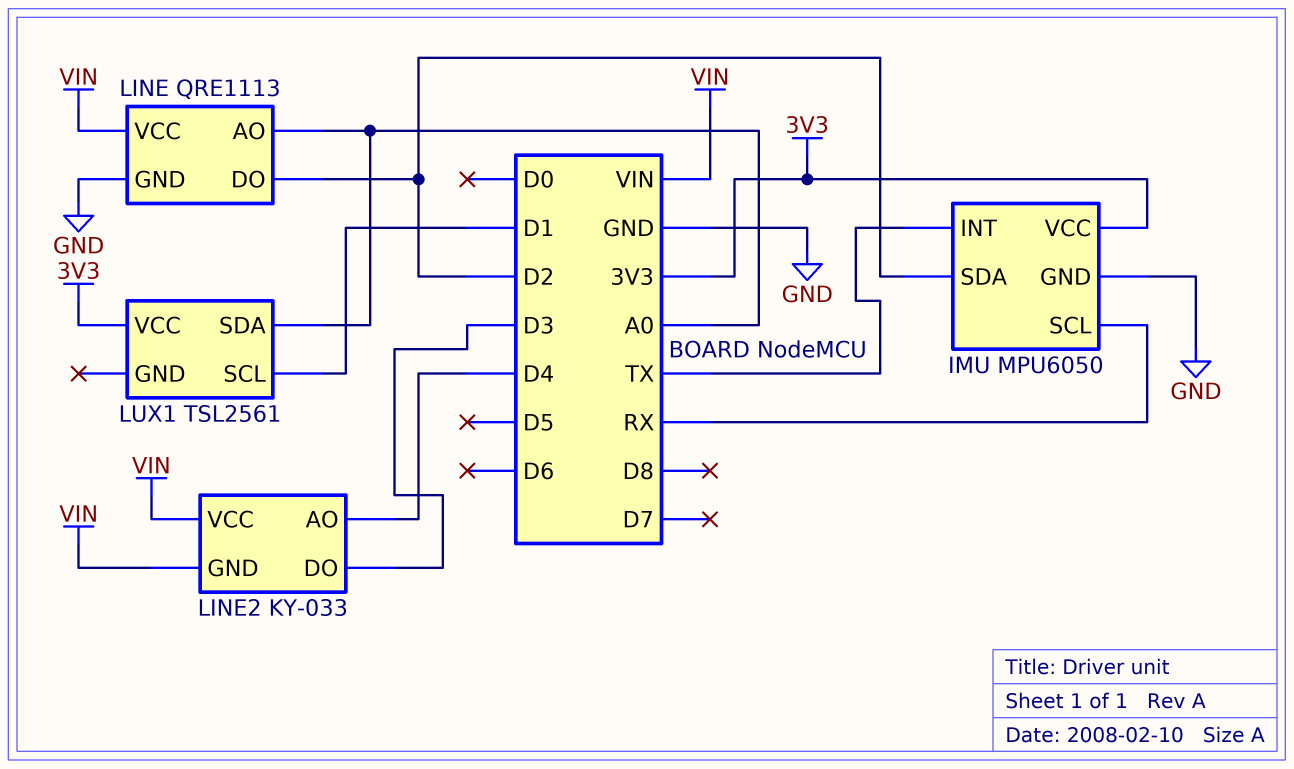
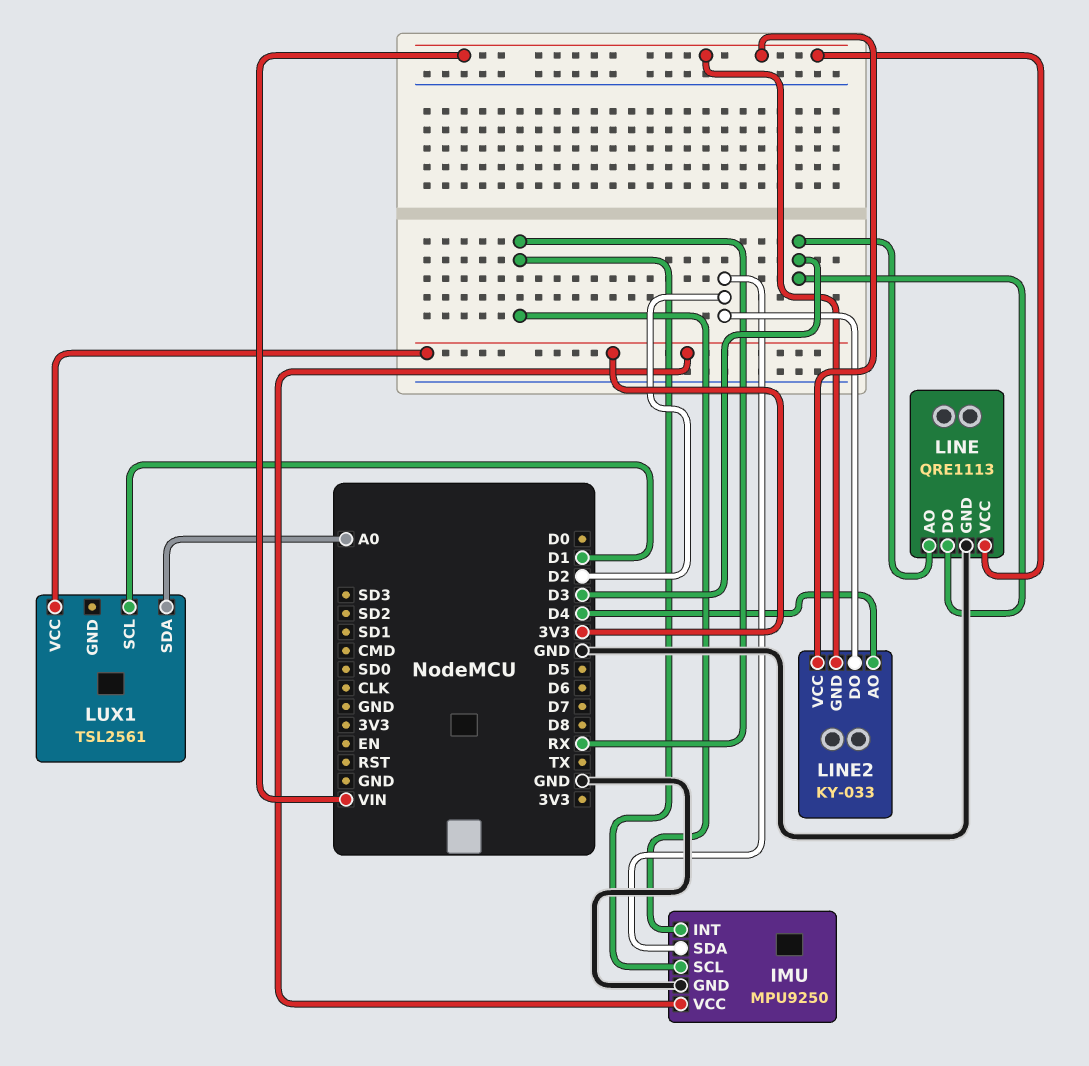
IMU: MPU6050 -> MPU9250
IMU pin INT: TX -> RX
LINE pin AO: A0 -> D3
LINE pin DO: D2 -> D3
LINE2 pin DO: D3 -> D2

